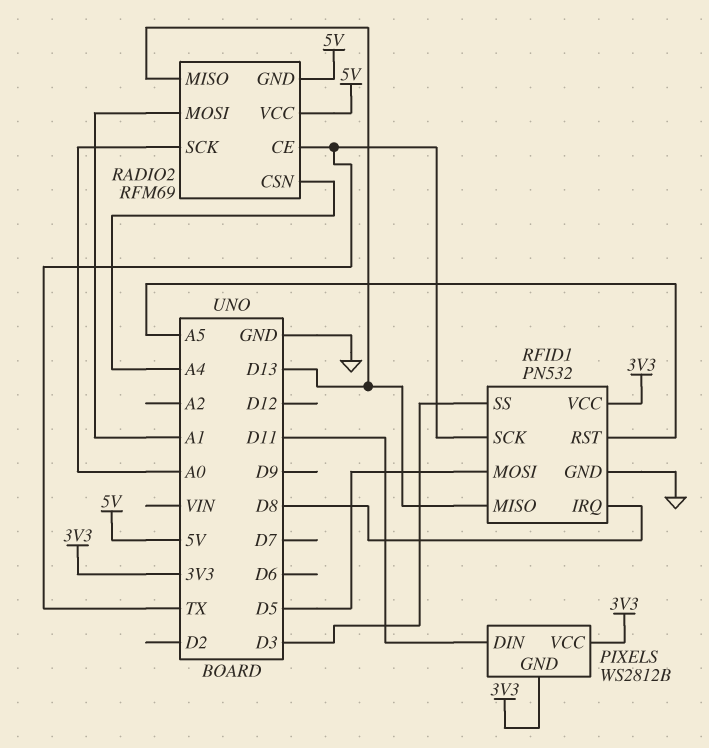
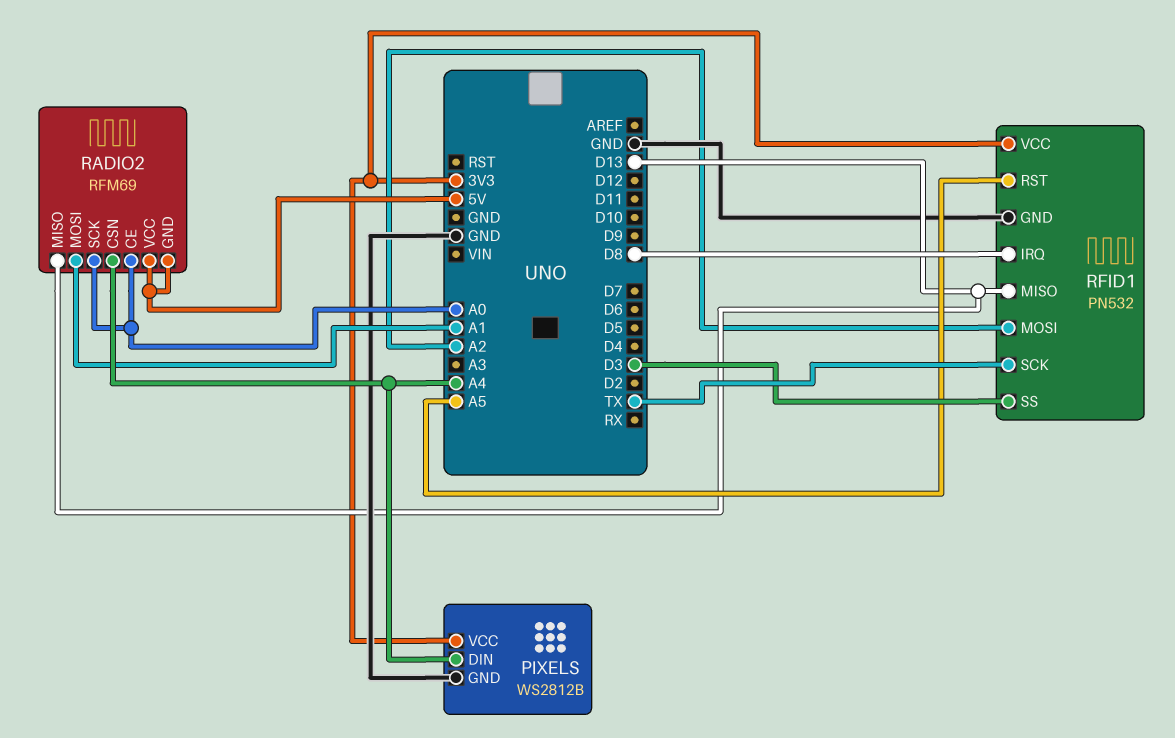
PIXELS pin DIN: D11 -> A4
PIXELS pin GND: 3V3 -> GND
RADIO2 pin CE: TX -> A0
RFID1 pin MOSI: D5 -> A2

